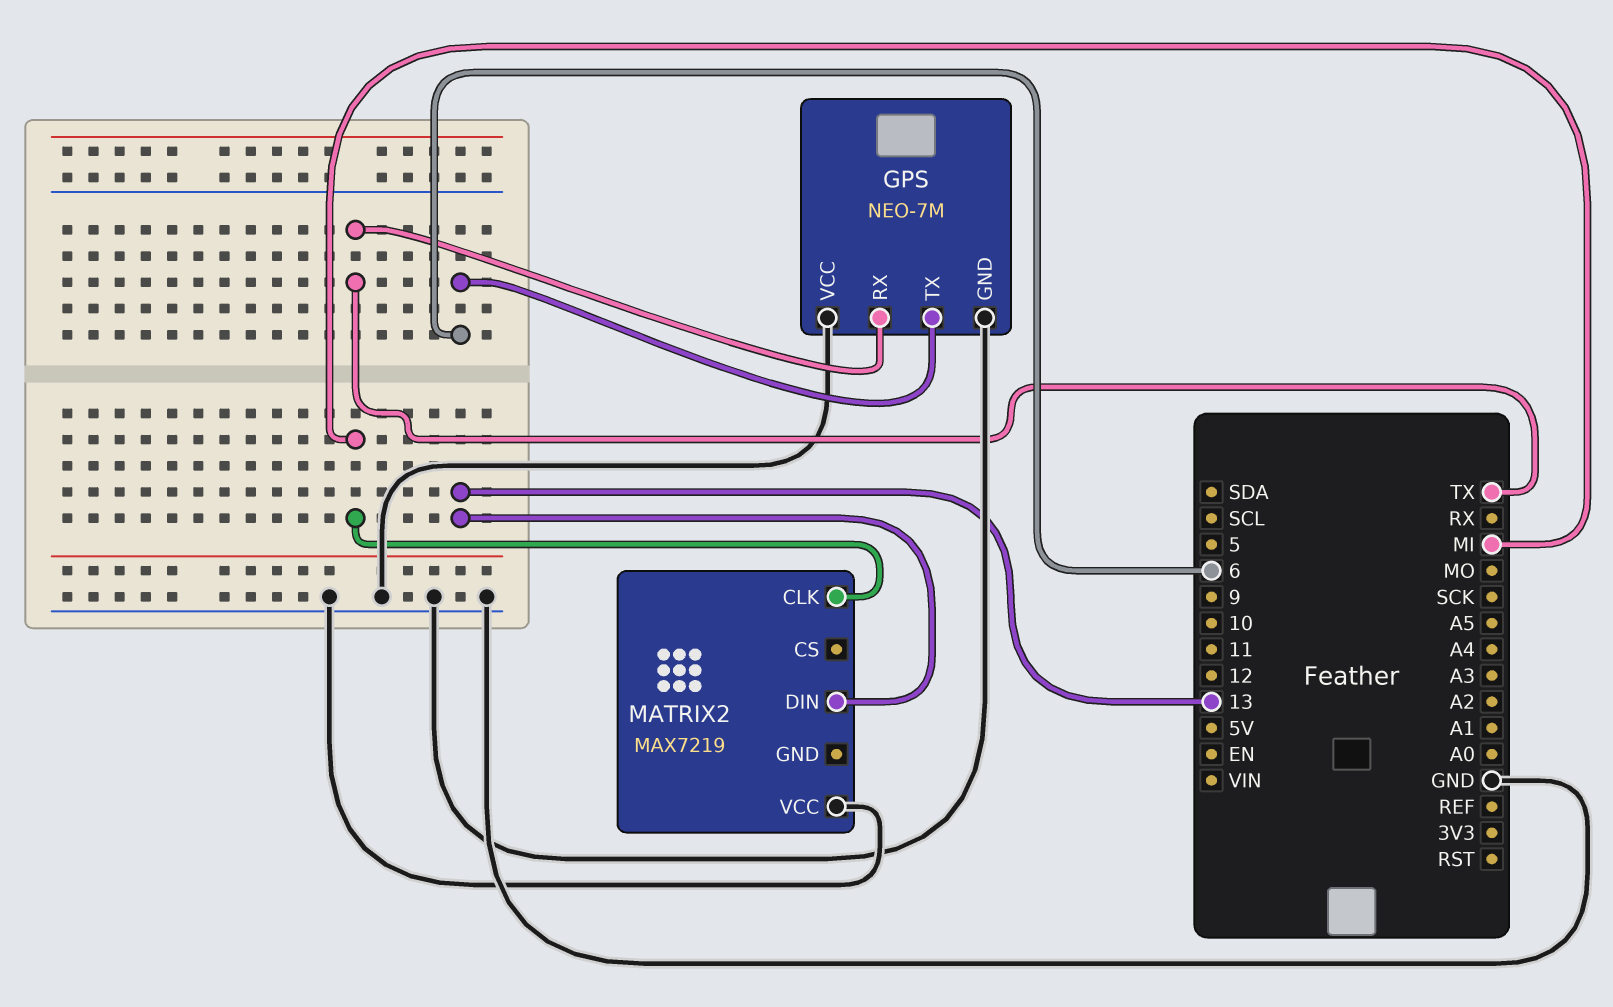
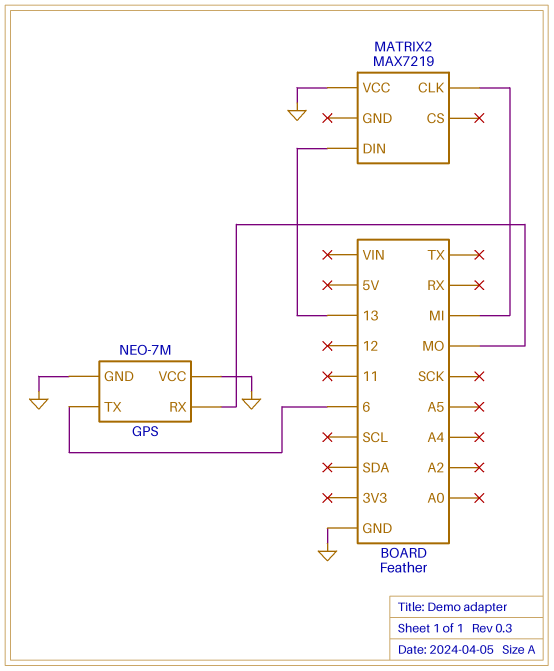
GPS pin RX: TX -> MO

